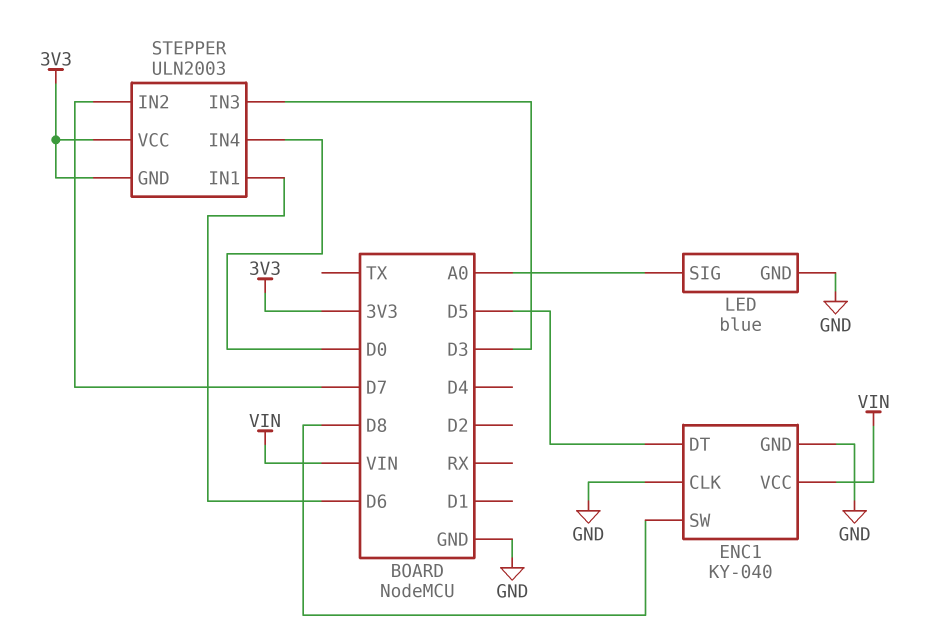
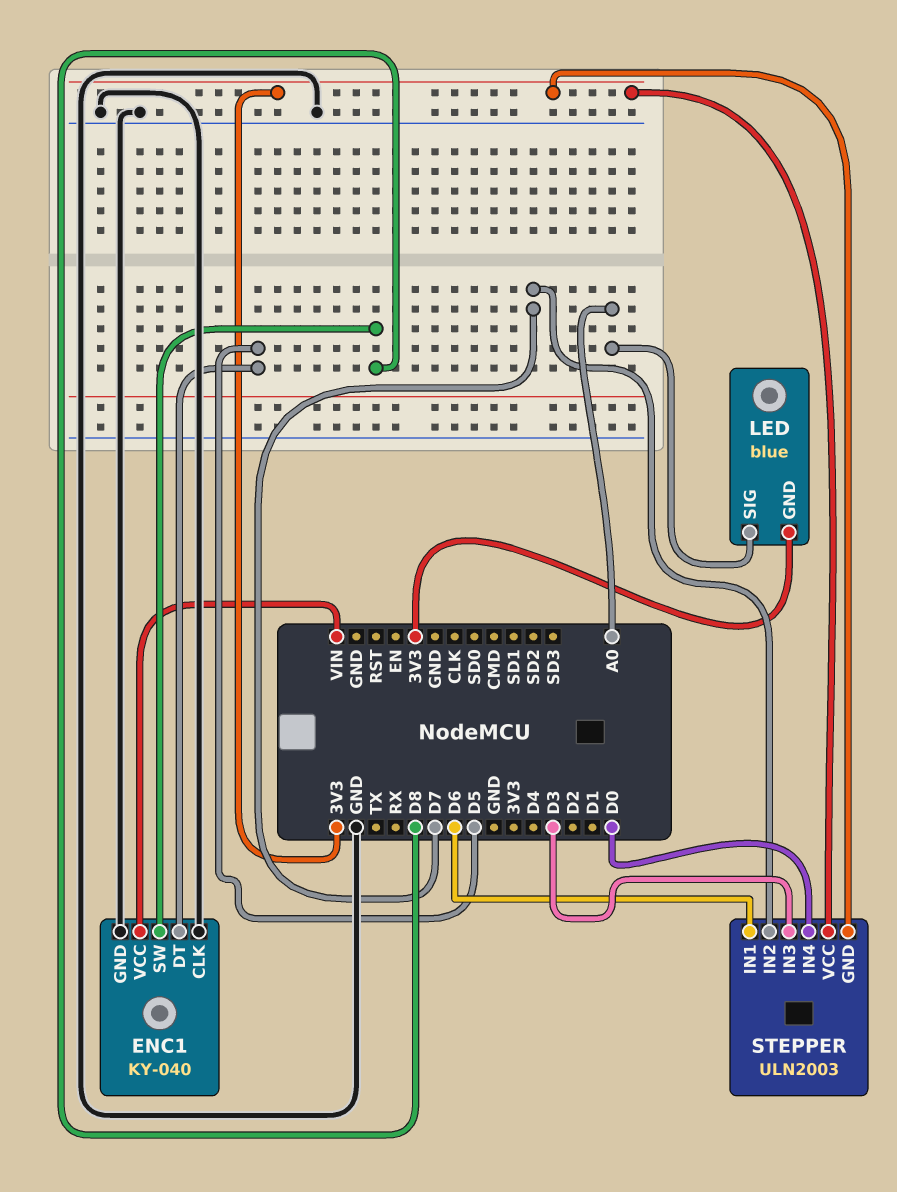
LED pin GND: GND -> 3V3

